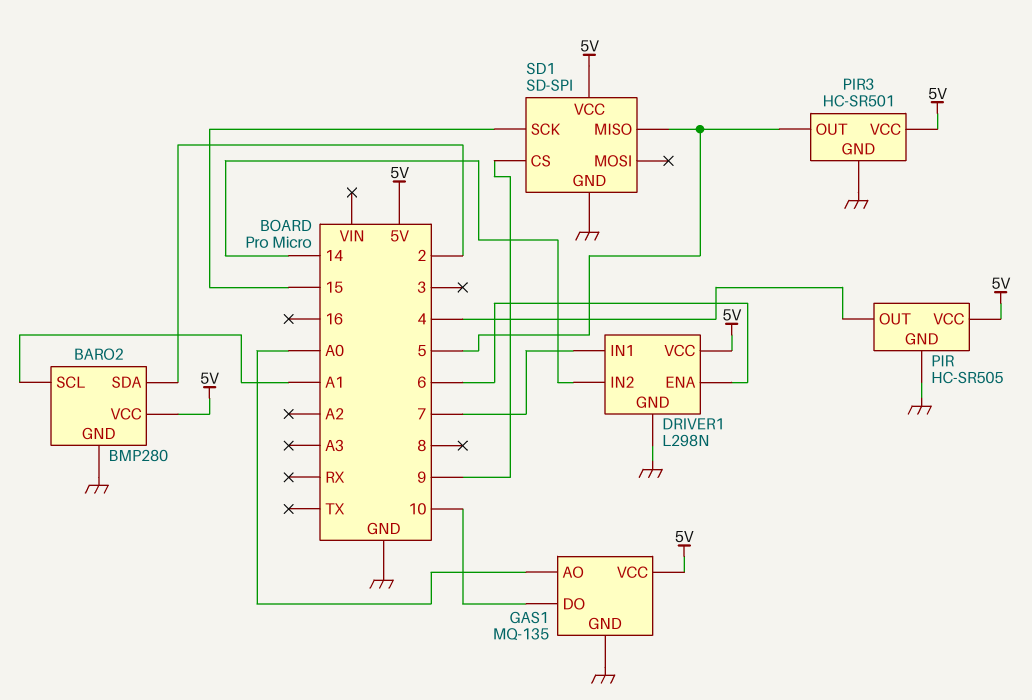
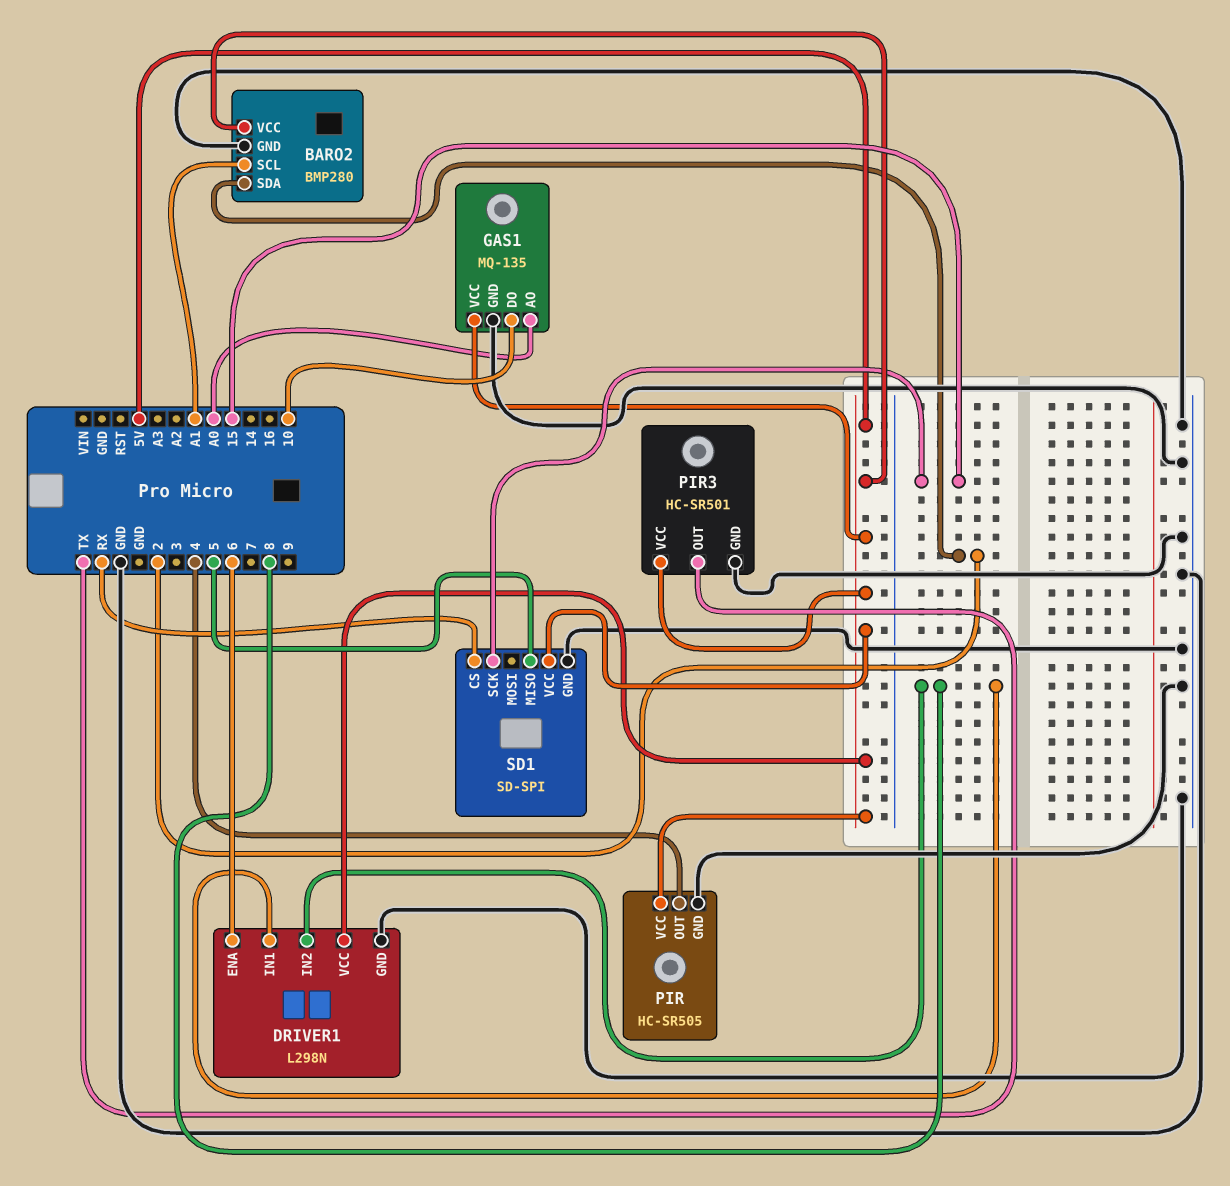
DRIVER1 pin IN1: 7 -> 8
DRIVER1 pin IN2: 14 -> 8
PIR3 pin OUT: 5 -> TX
SD1 pin CS: 9 -> RX

